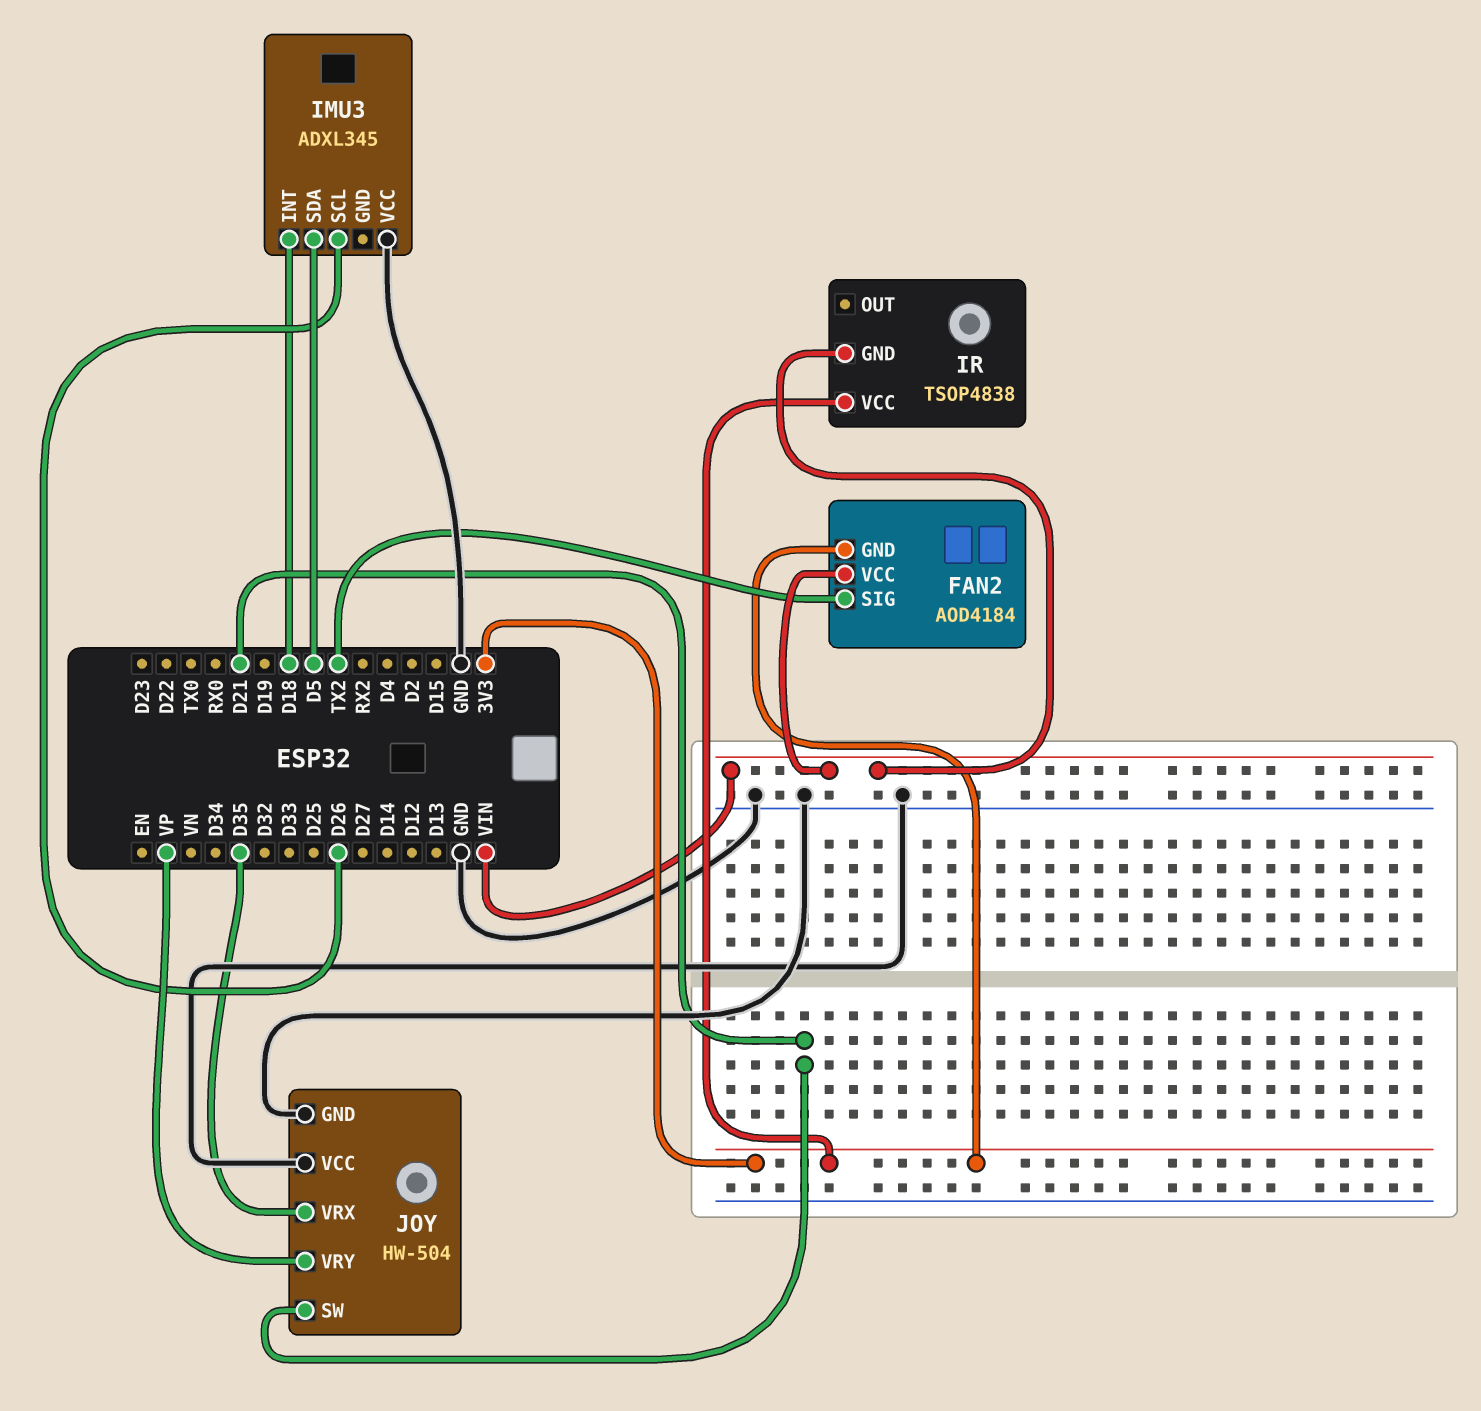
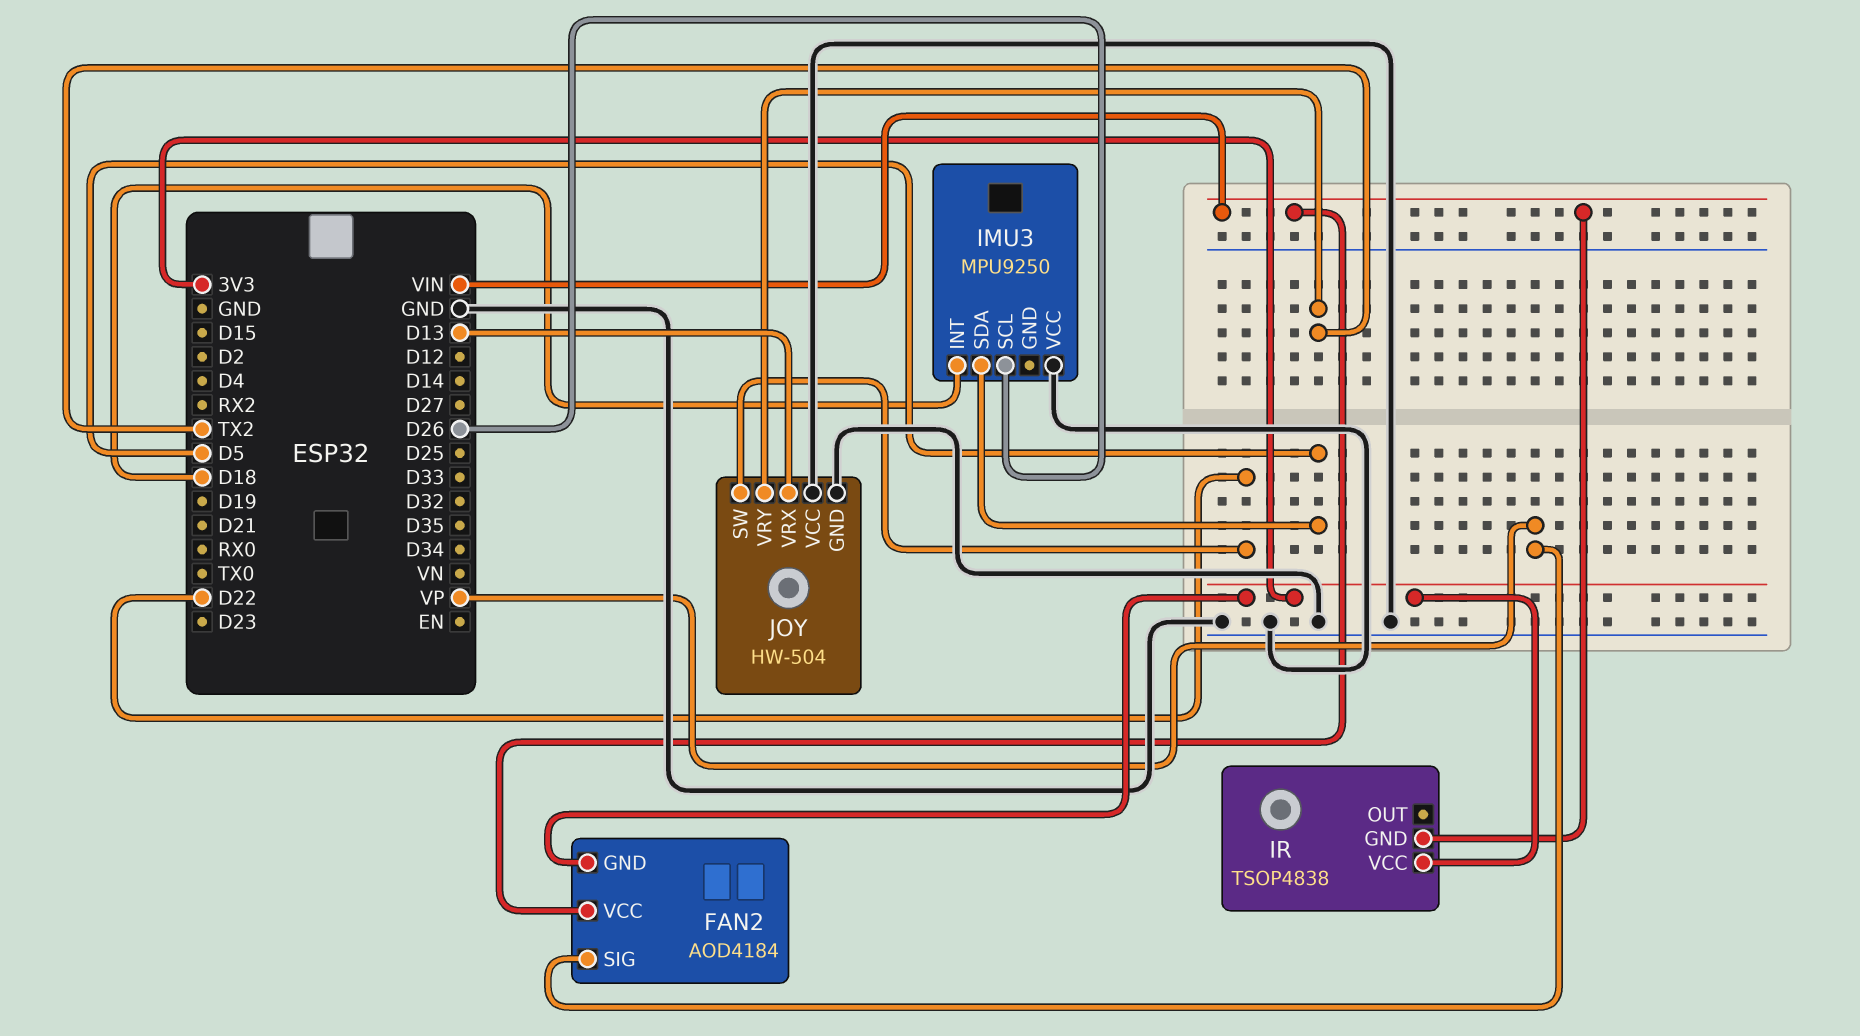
FAN2 pin SIG: TX2 -> VP
IMU3: ADXL345 -> MPU9250
JOY pin SW: D21 -> D22
JOY pin VRX: D35 -> D13
JOY pin VRY: VP -> TX2

